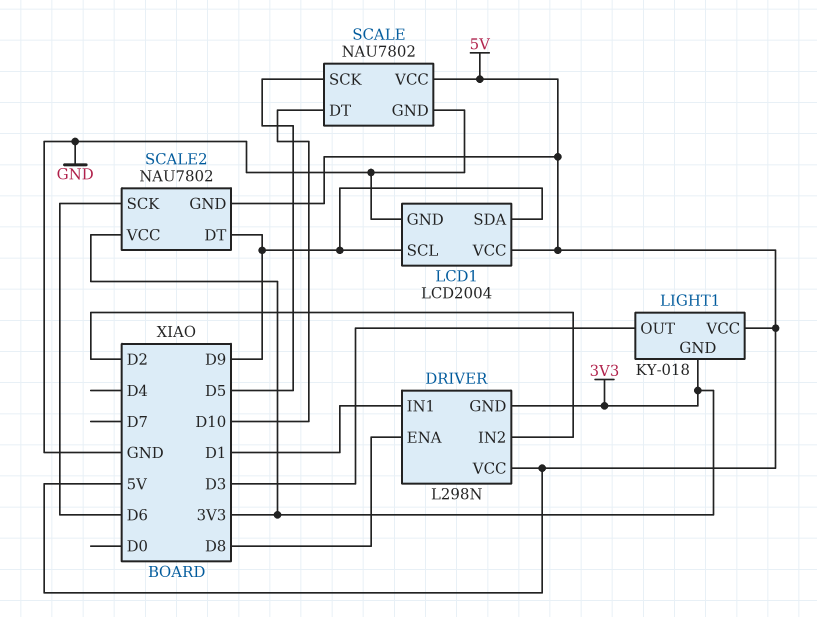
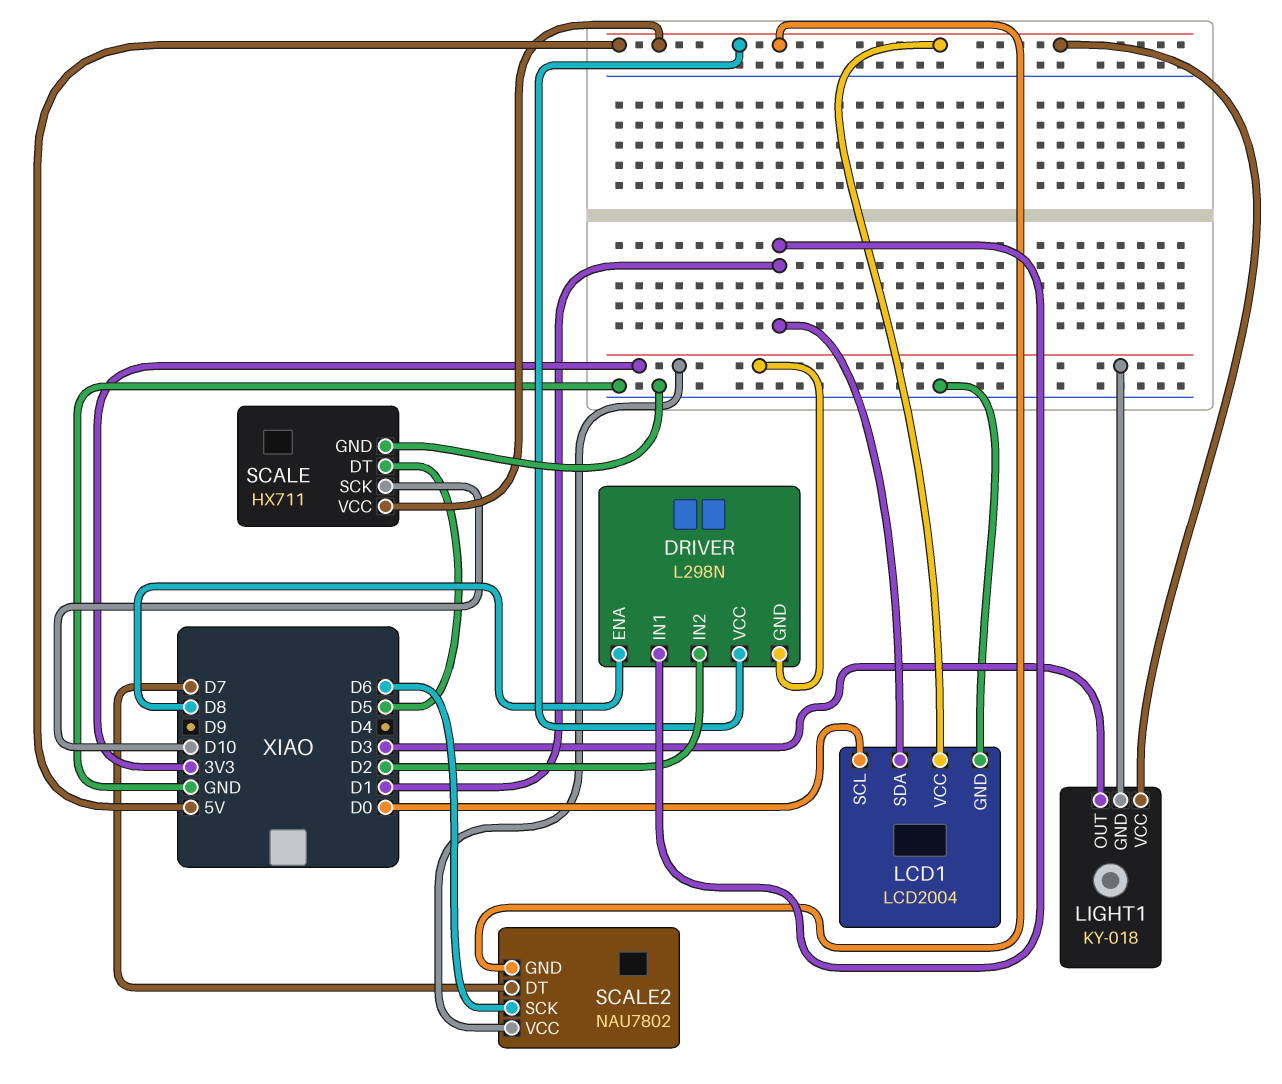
LCD1 pin SCL: D9 -> D0
LCD1 pin SDA: D9 -> D1
SCALE: NAU7802 -> HX711
SCALE pin DT: D10 -> D5
SCALE pin SCK: D5 -> D10
SCALE2 pin DT: D9 -> D7

